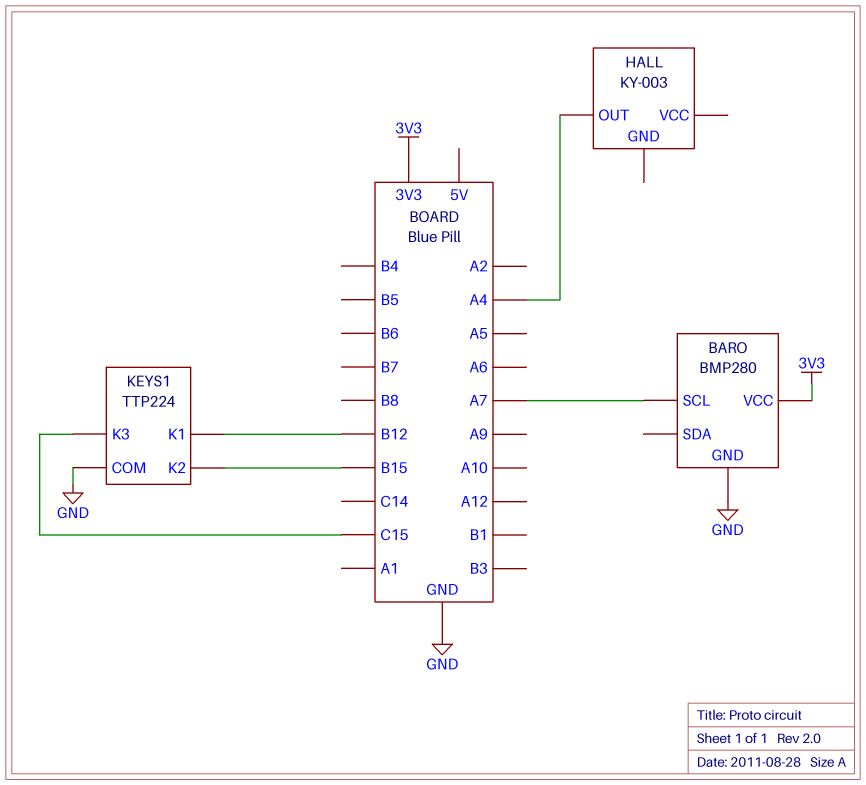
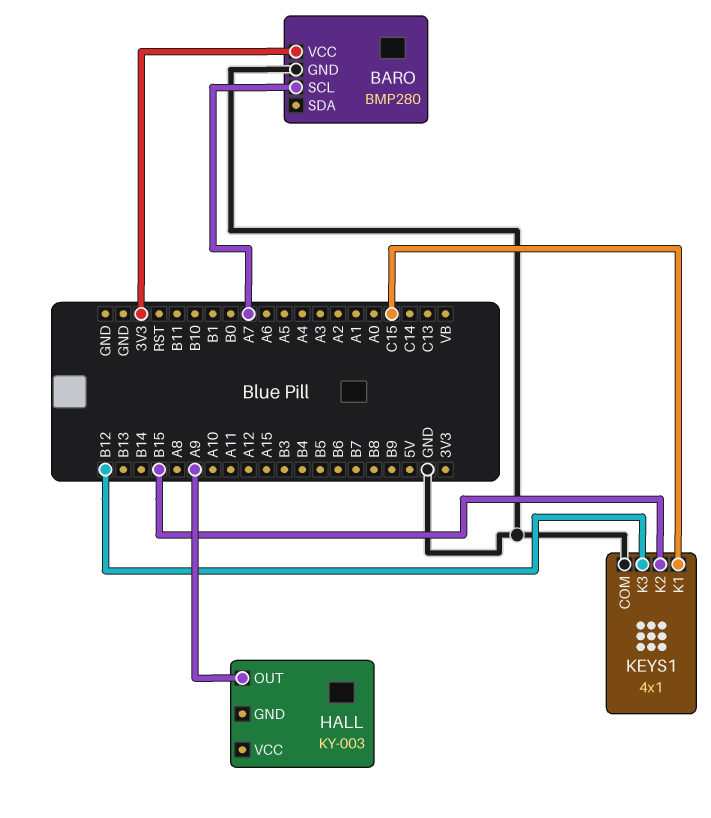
HALL pin OUT: A4 -> A9
KEYS1: TTP224 -> 4x1
KEYS1 pin K1: B12 -> C15
KEYS1 pin K3: C15 -> B12

